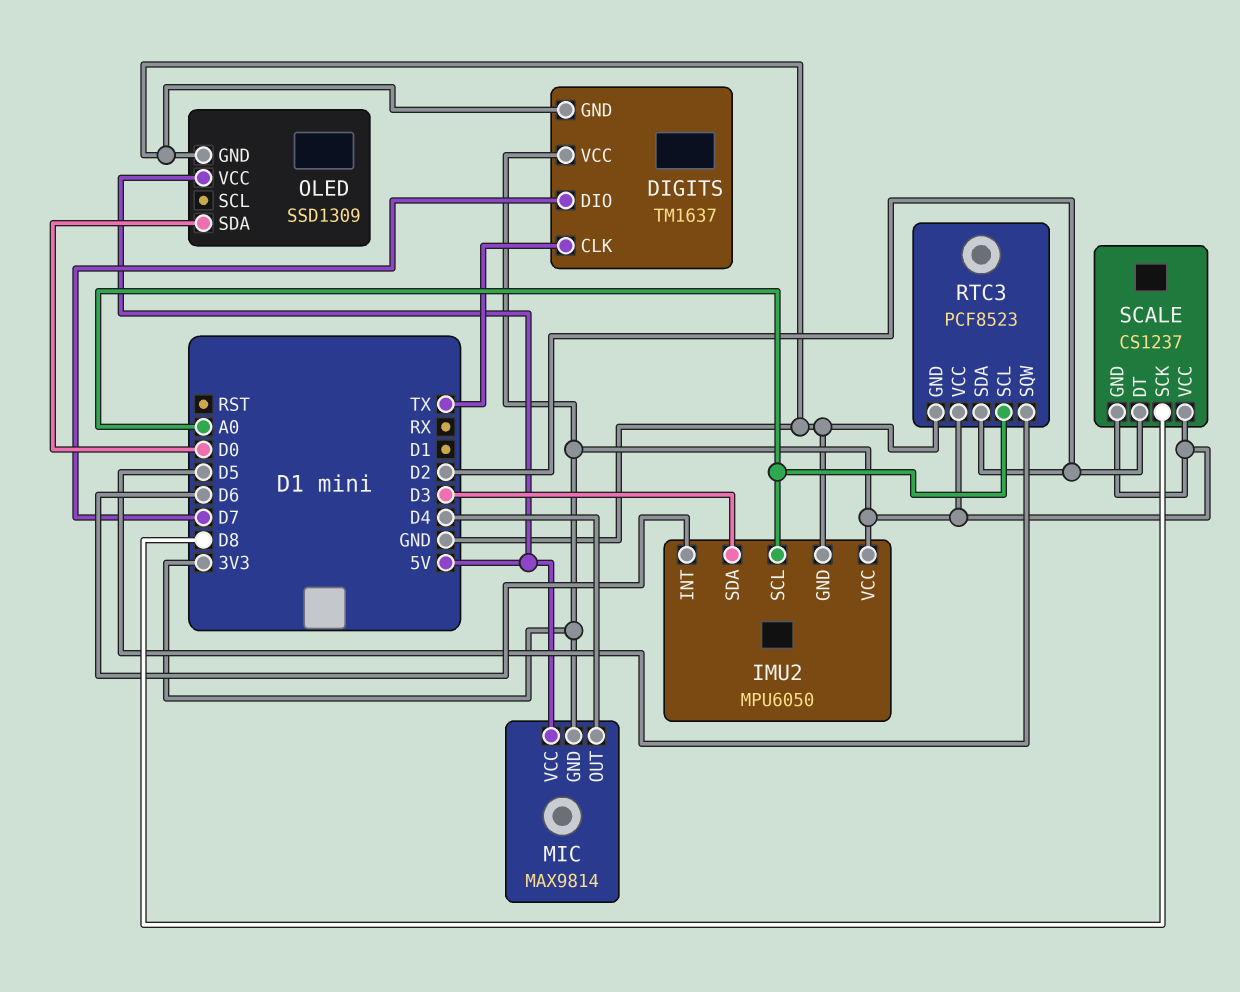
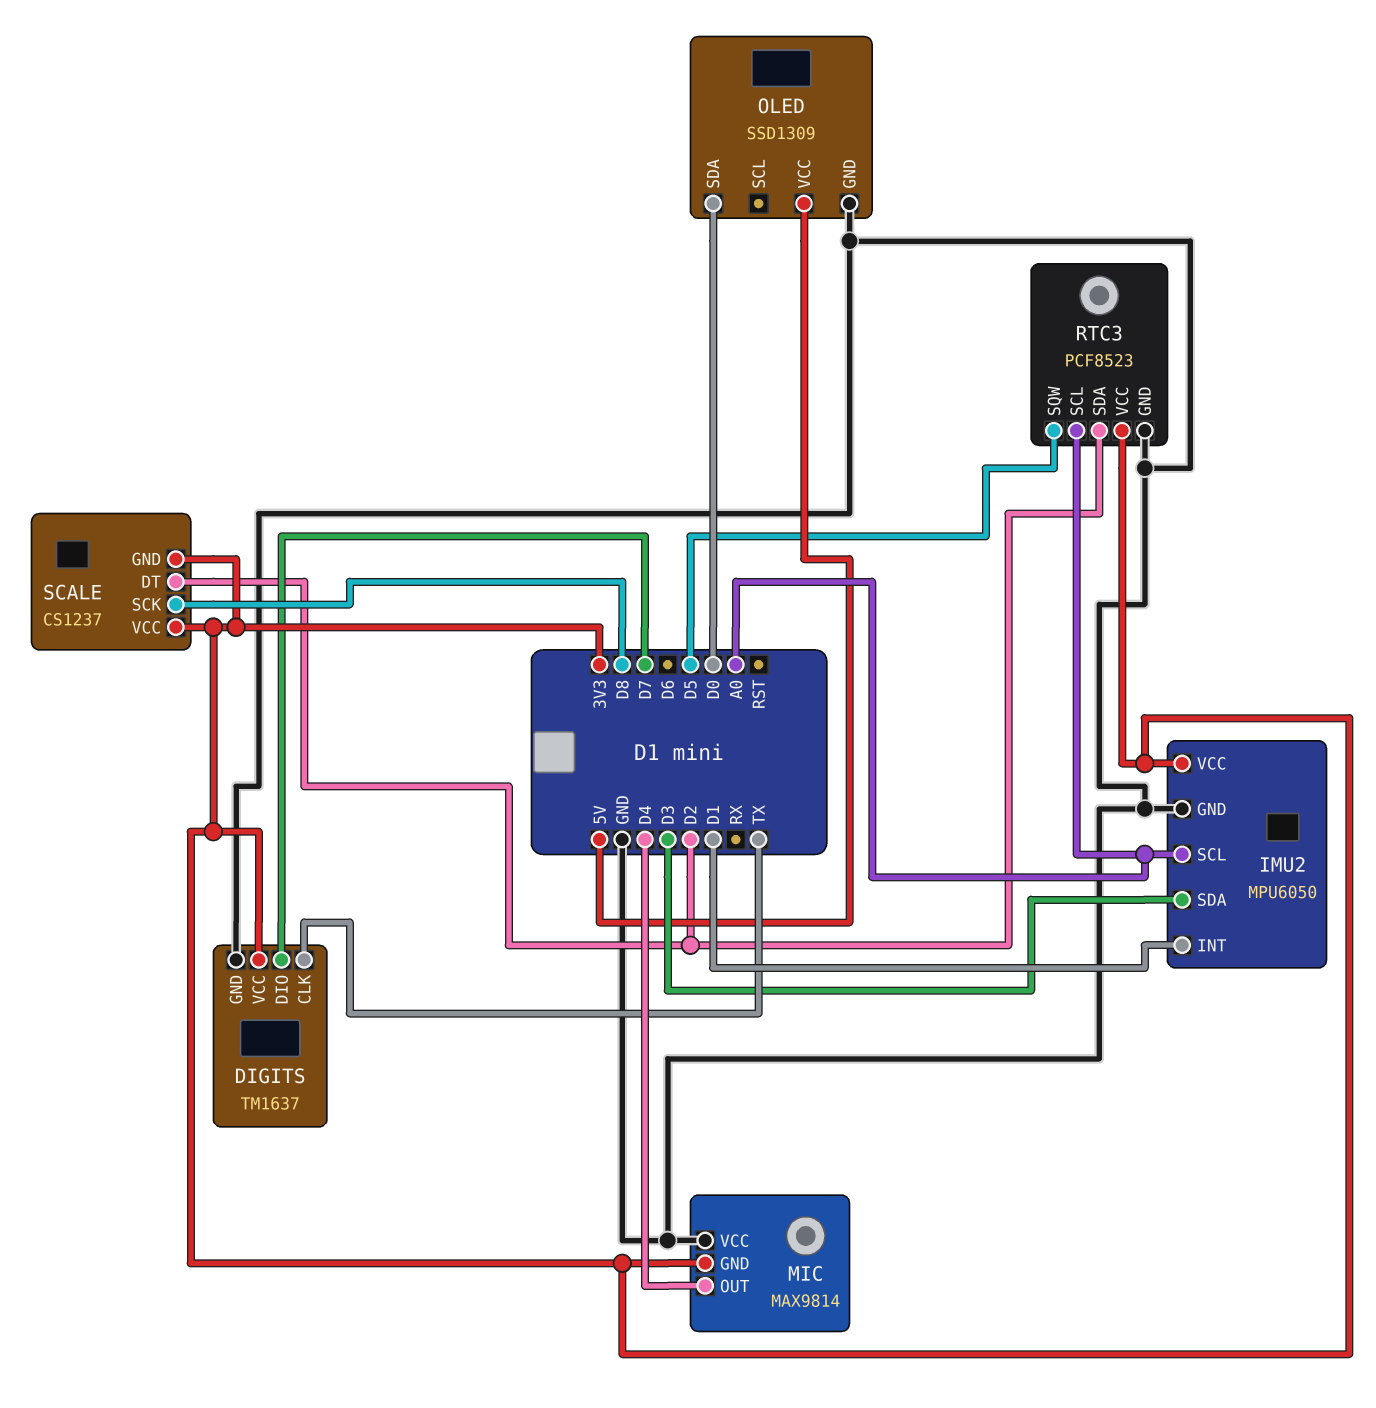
IMU2 pin INT: D6 -> D1
MIC pin VCC: 5V -> GND

